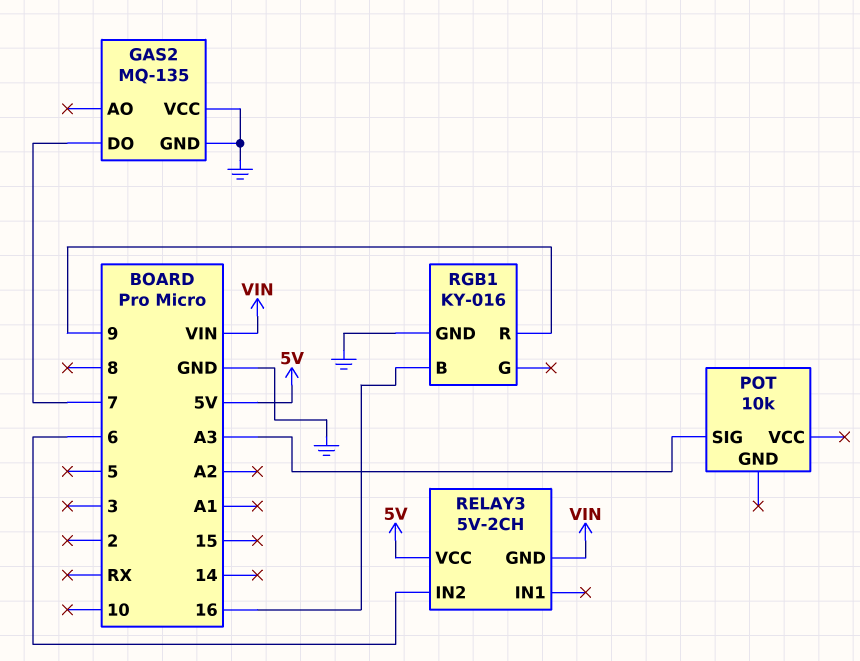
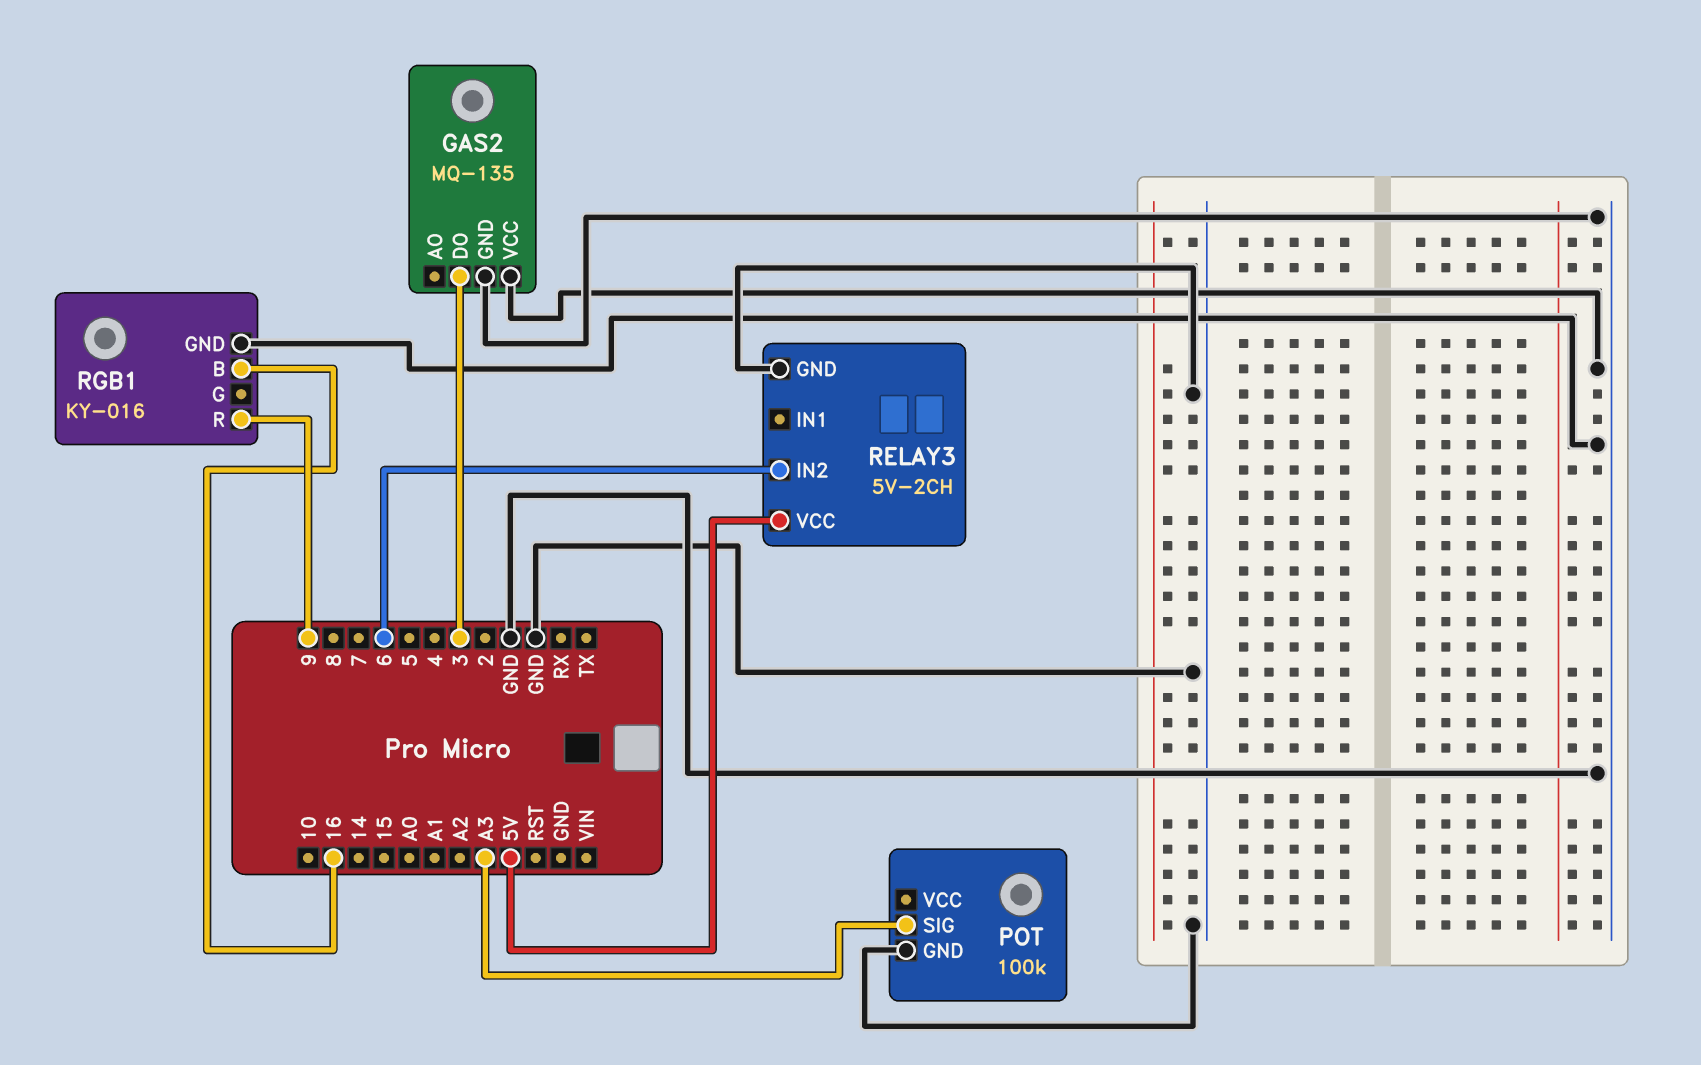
GAS2 pin DO: 7 -> 3
POT: 10k -> 100k
POT pin GND: none -> GND
RELAY3 pin GND: VIN -> GND

